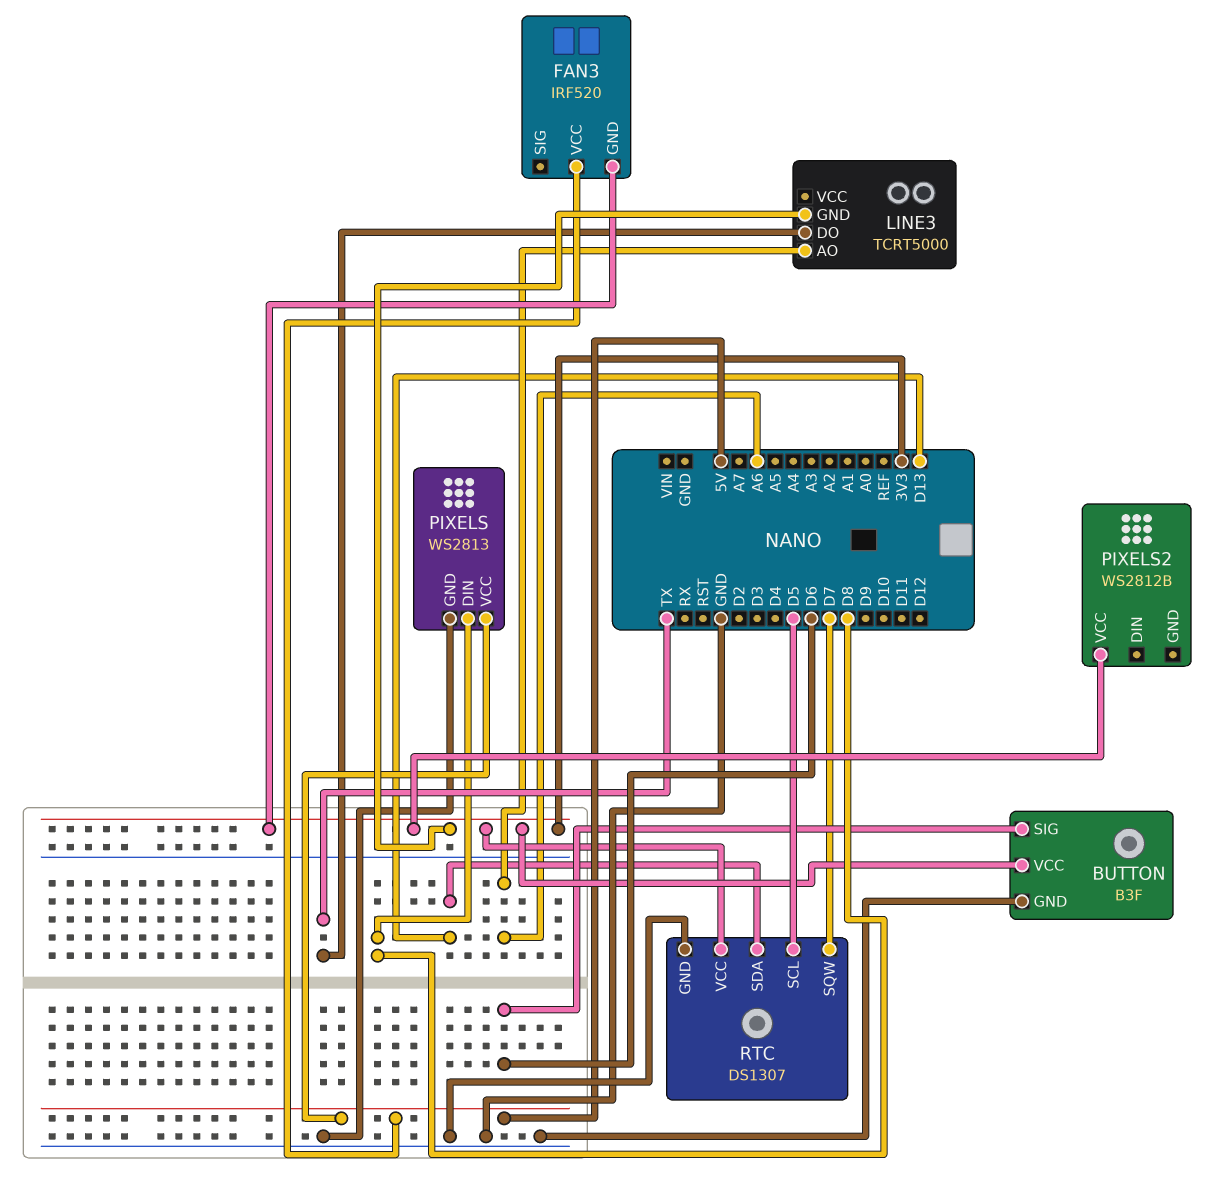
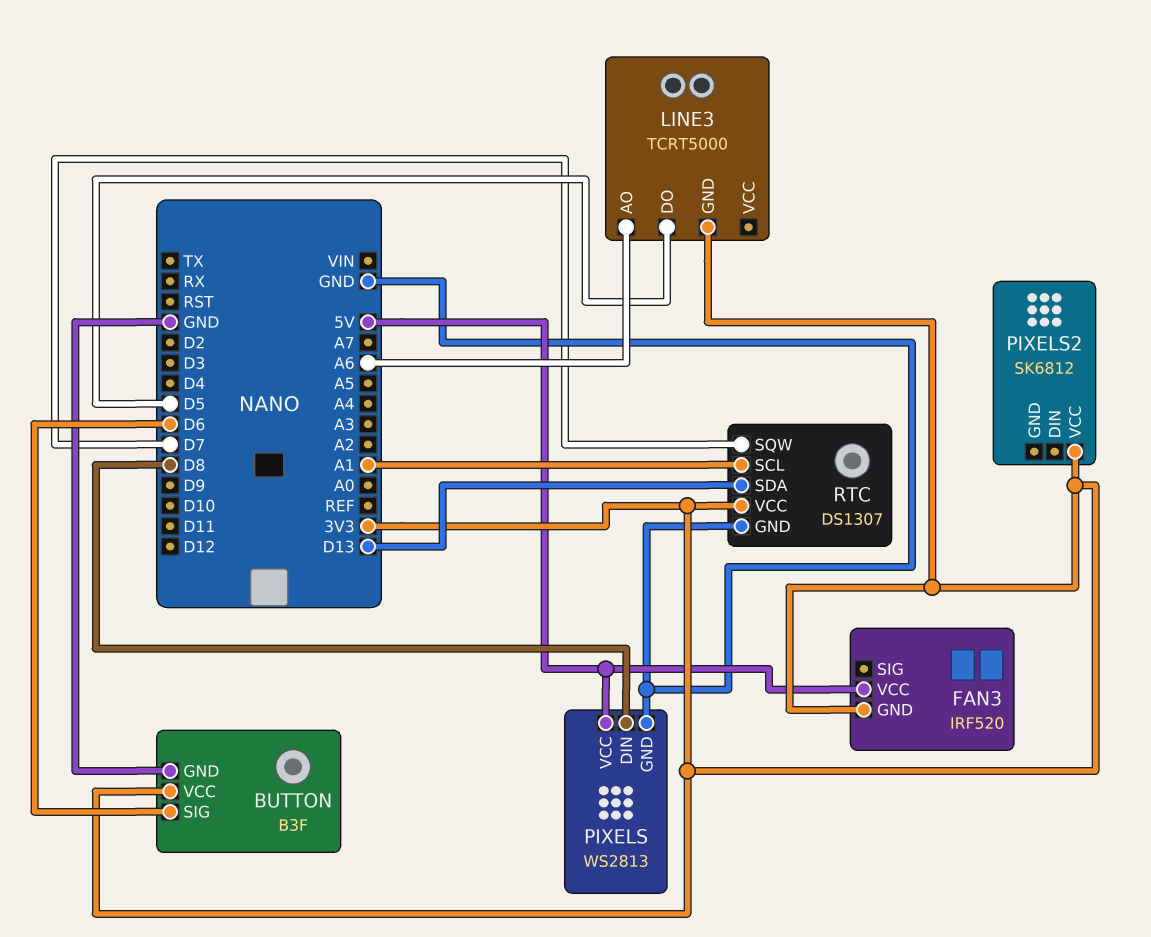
LINE3 pin DO: TX -> D5
PIXELS2: WS2812B -> SK6812
RTC pin SCL: D5 -> A1

